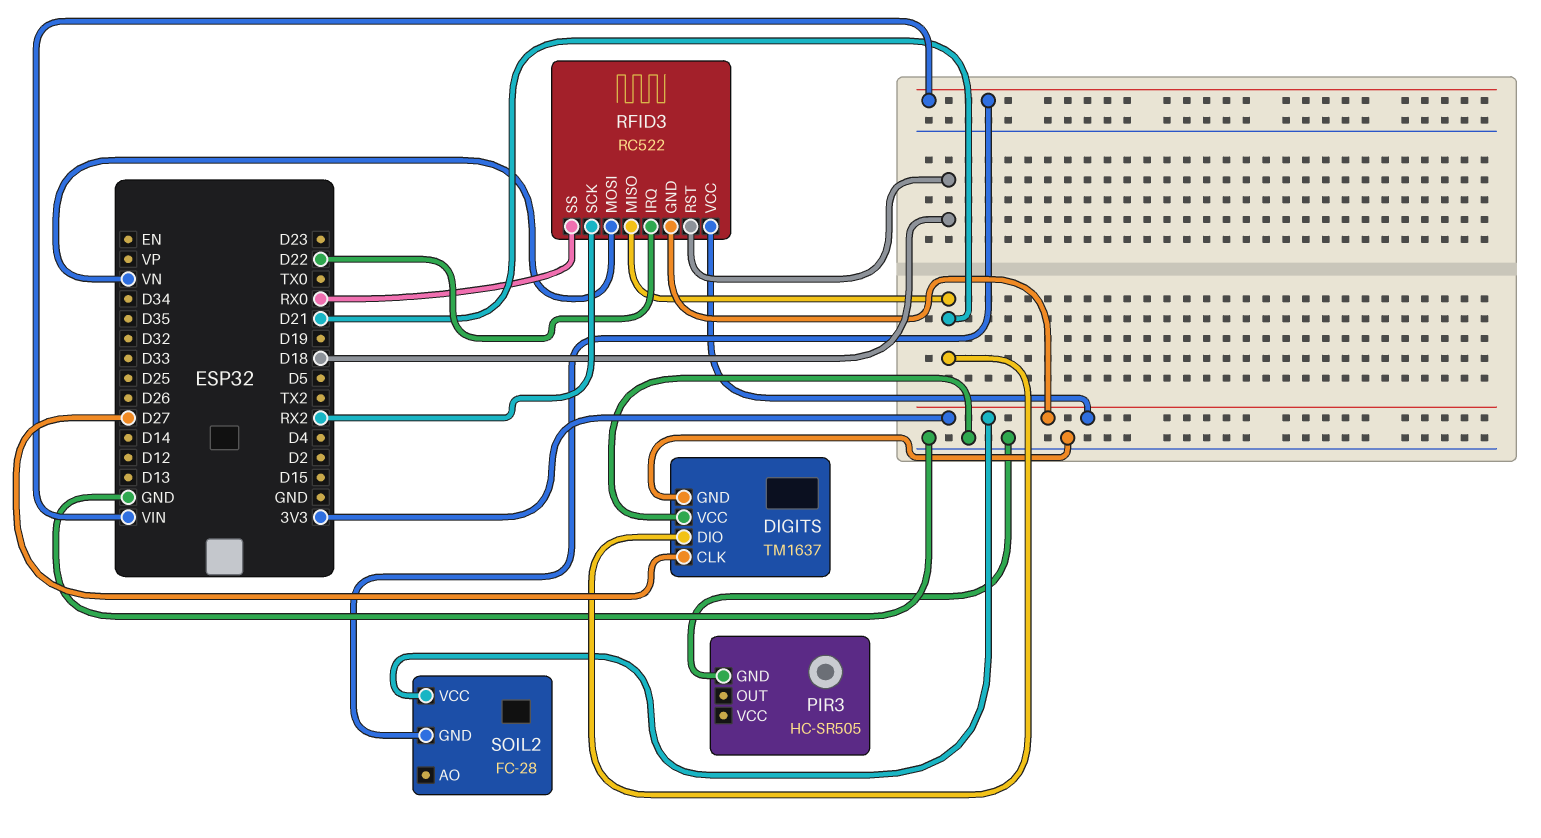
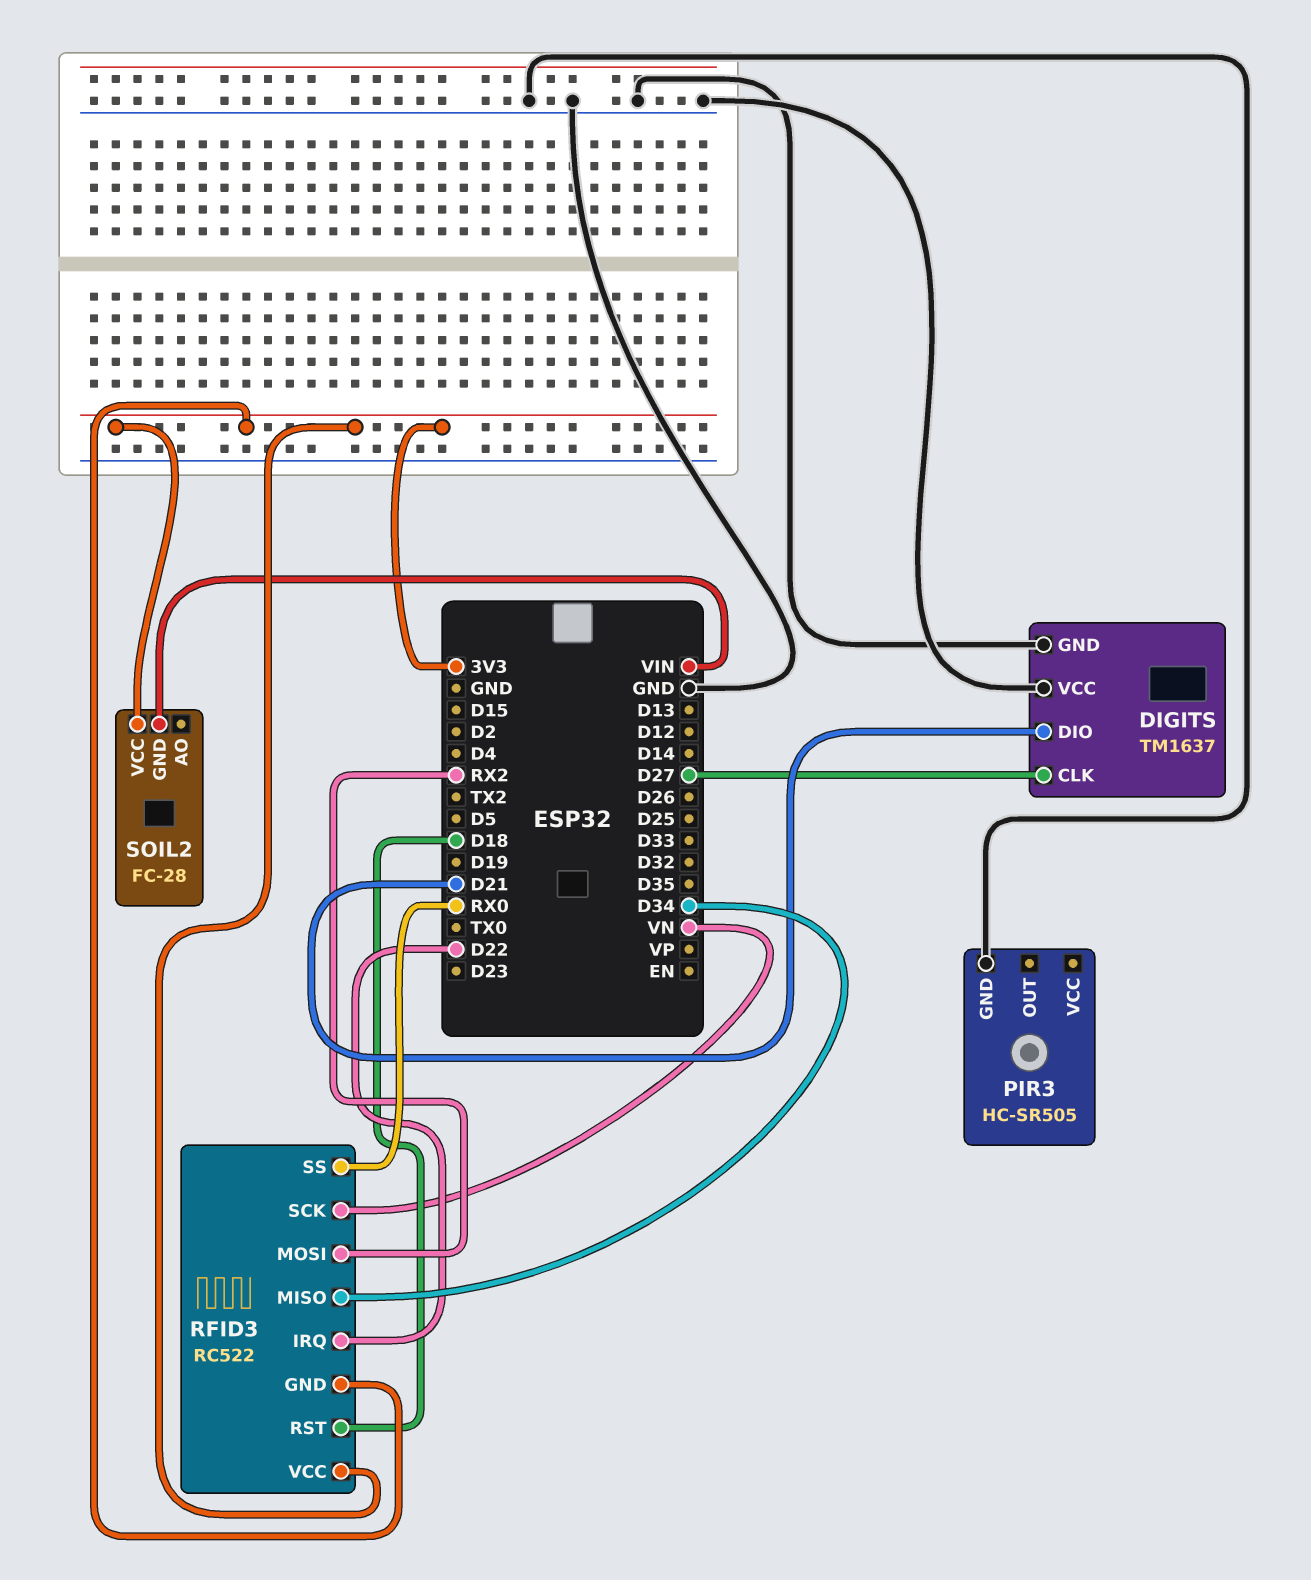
RFID3 pin MISO: D21 -> D34
RFID3 pin MOSI: VN -> RX2
RFID3 pin SCK: RX2 -> VN

